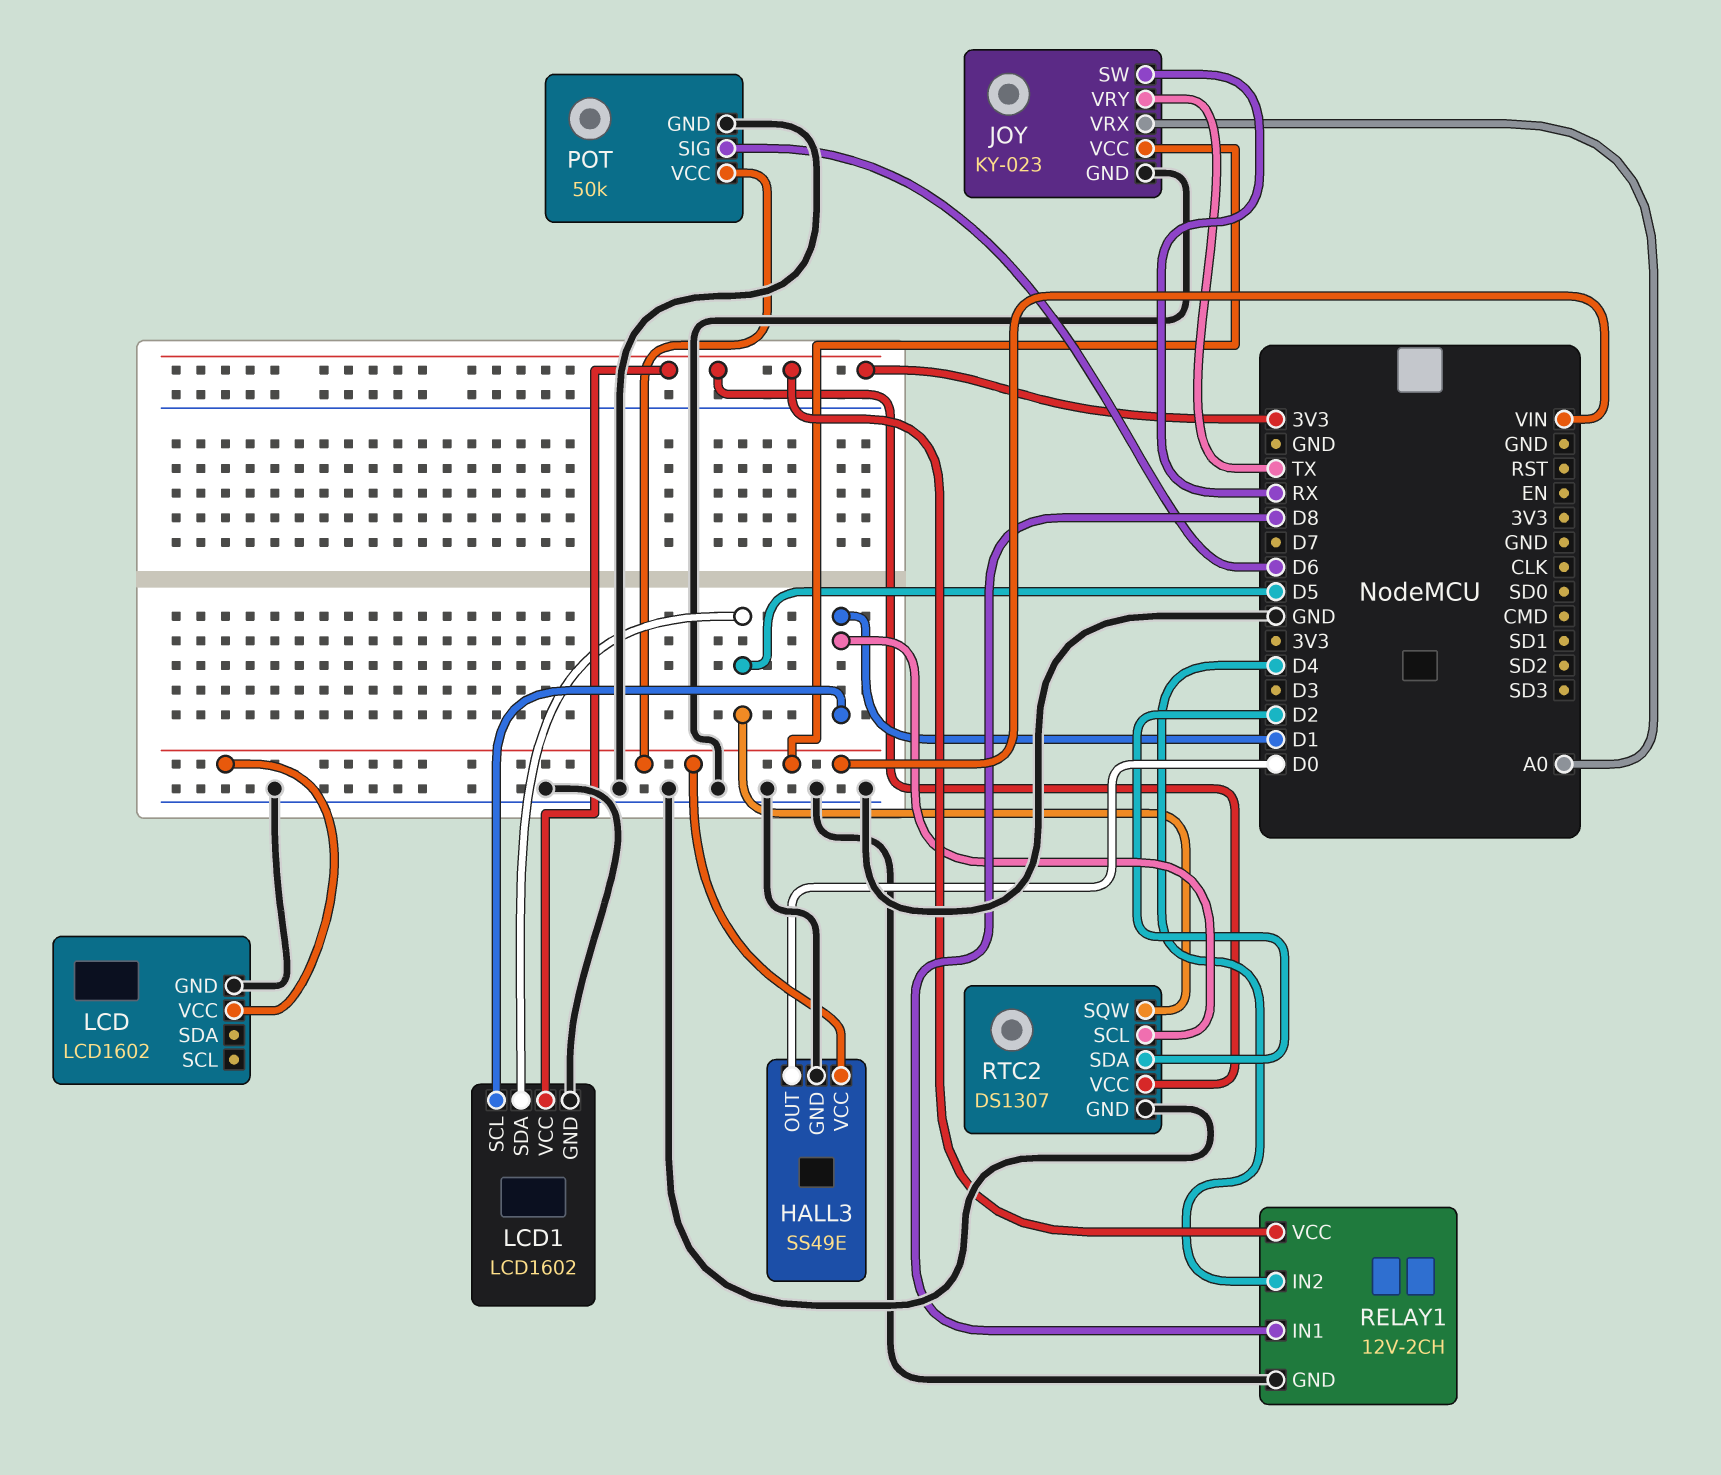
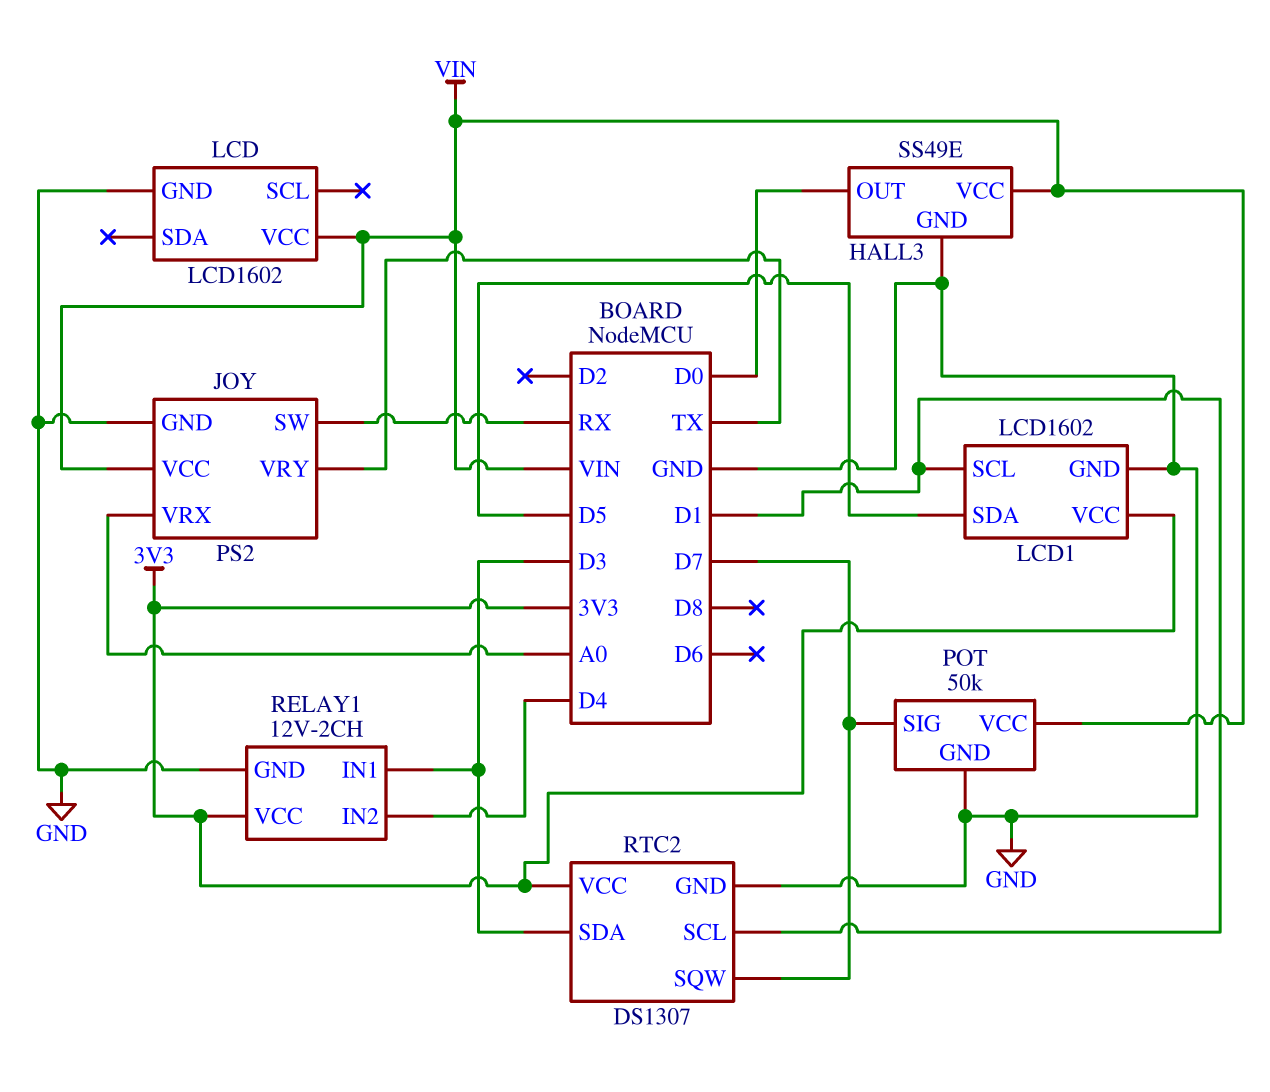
JOY: KY-023 -> PS2
POT pin SIG: D6 -> D7
RELAY1 pin IN1: D8 -> D3
RTC2 pin SDA: D2 -> D3
RTC2 pin SQW: D5 -> D7

